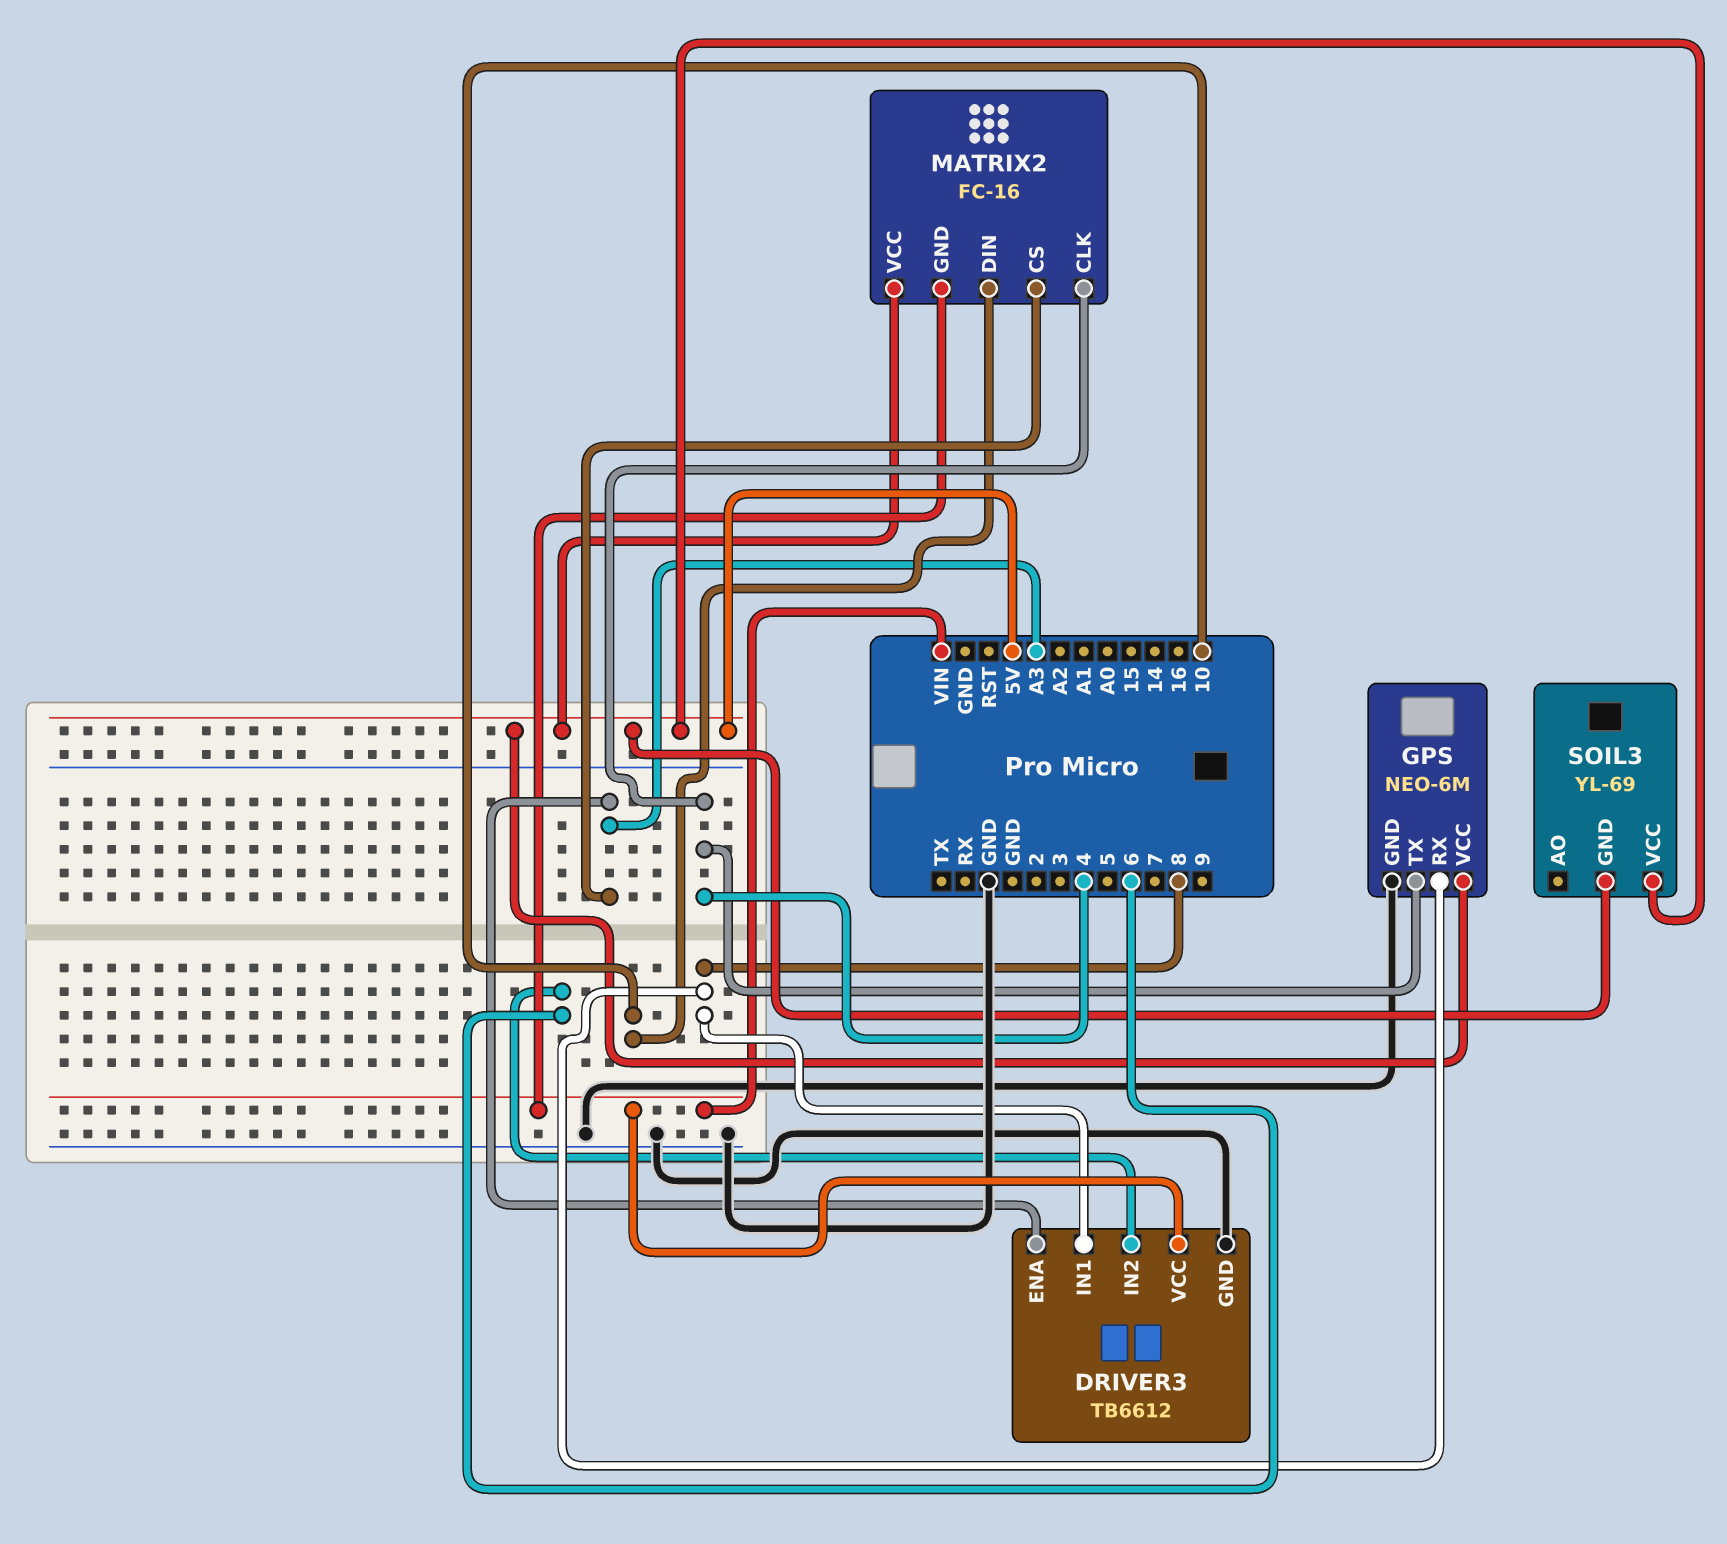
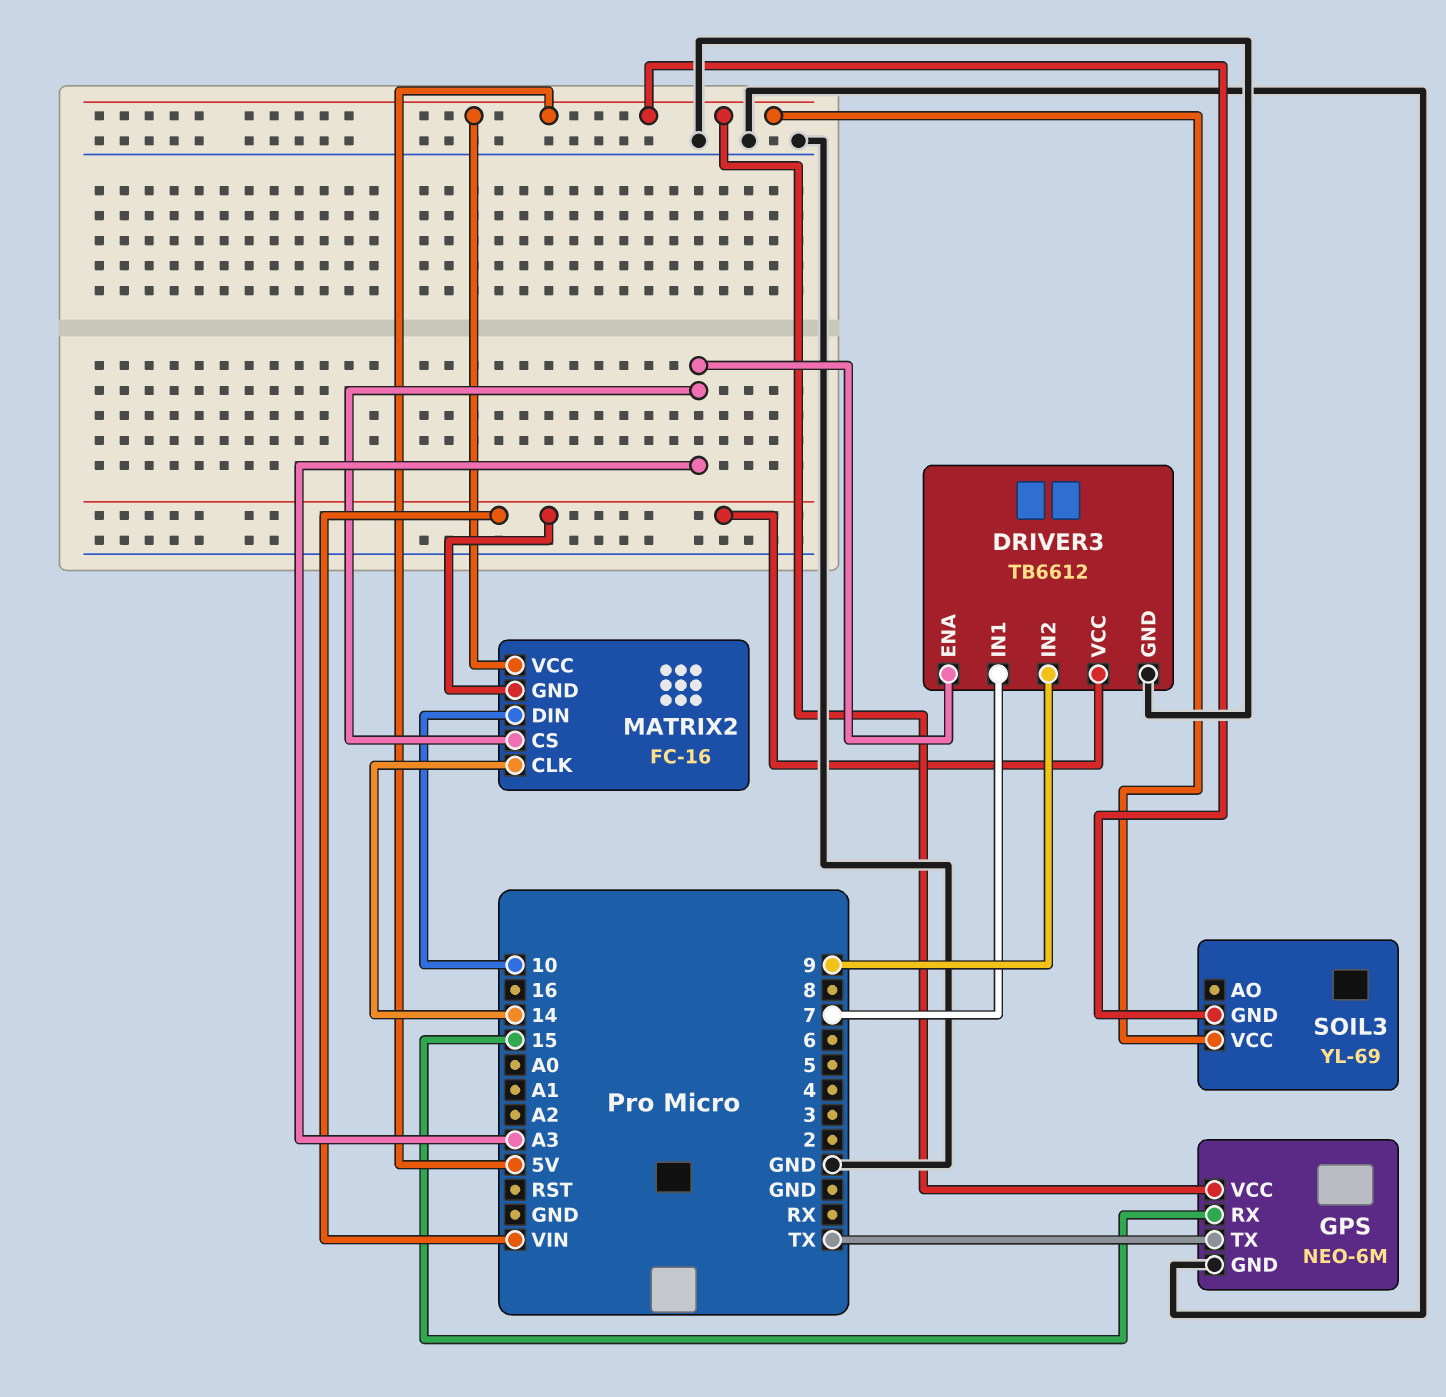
DRIVER3 pin IN1: 8 -> 7
DRIVER3 pin IN2: 6 -> 9
GPS pin RX: 8 -> 15
GPS pin TX: 4 -> TX
MATRIX2 pin CLK: 4 -> 14

